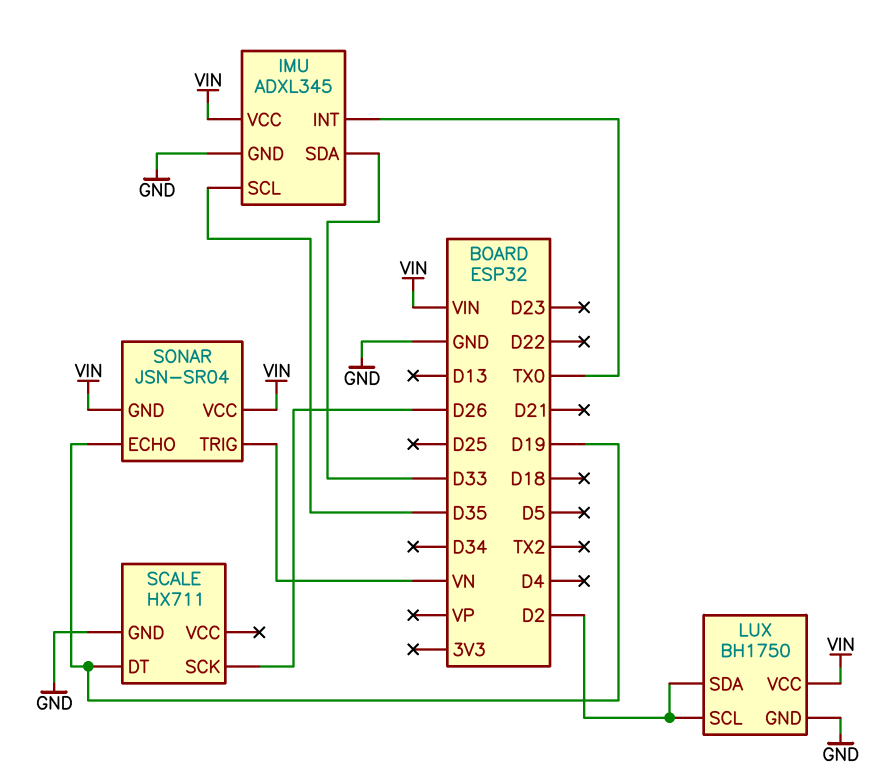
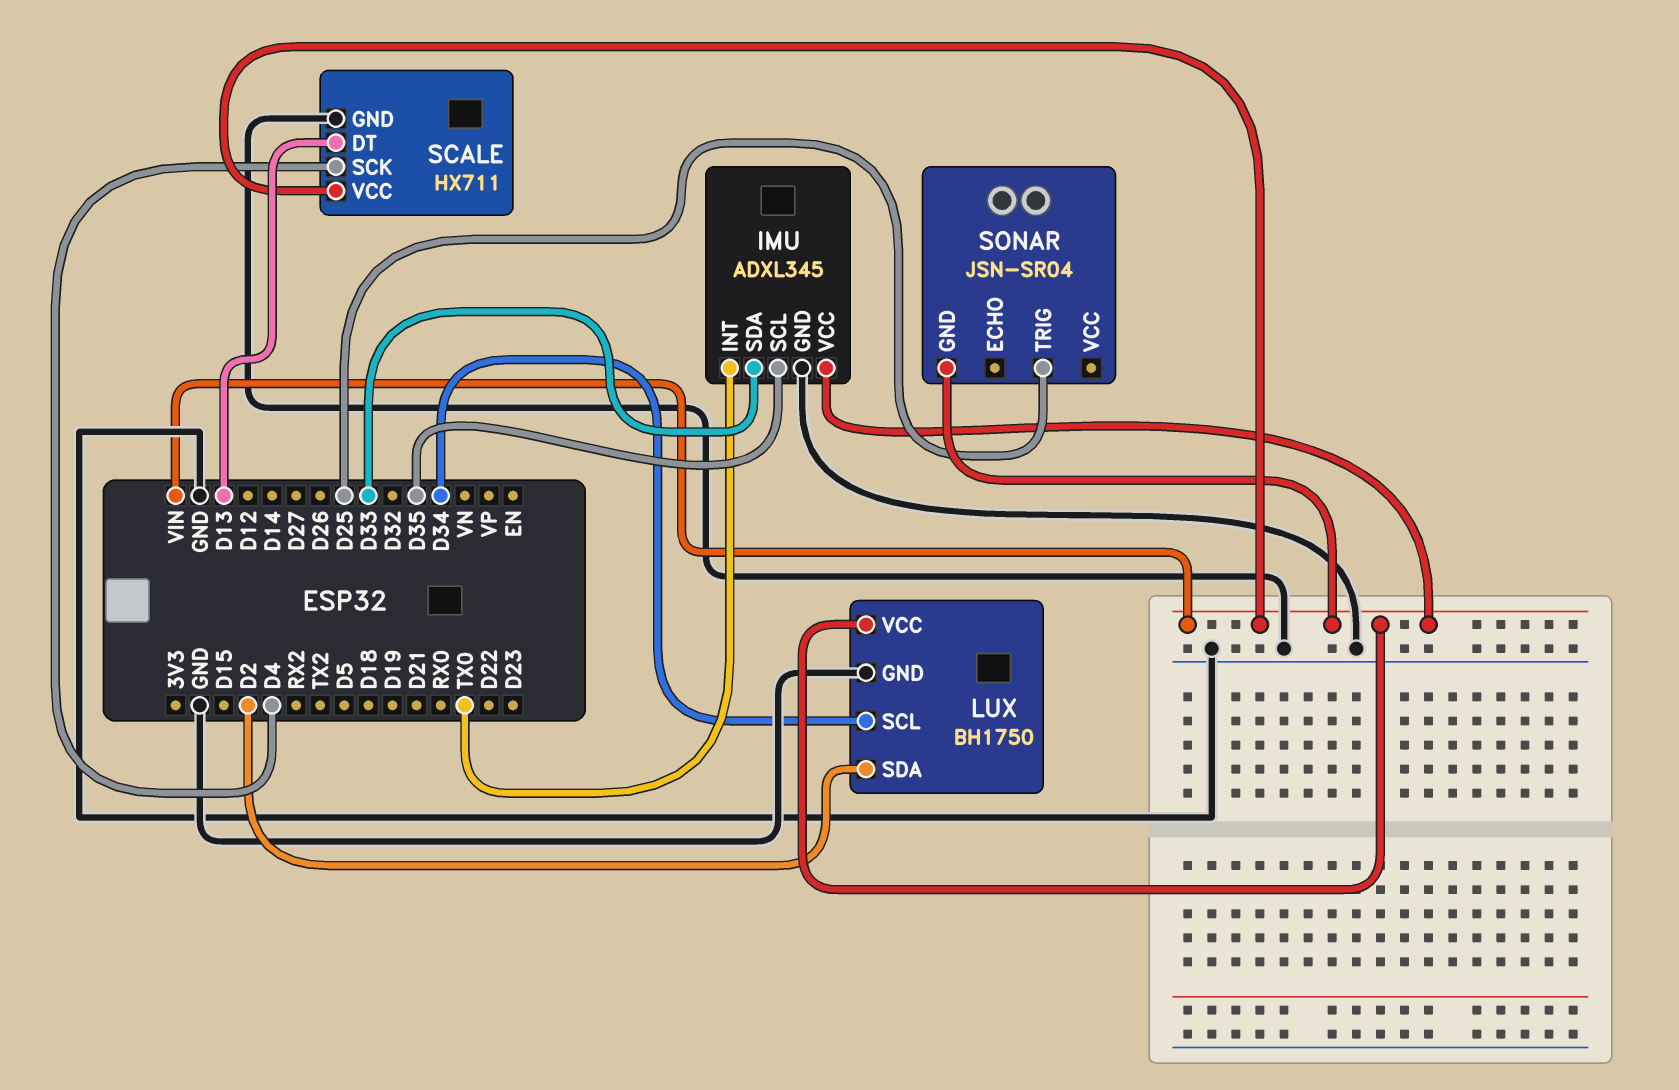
LUX pin SCL: D2 -> D34
SCALE pin DT: D19 -> D13
SCALE pin SCK: D26 -> D4
SCALE pin VCC: none -> VIN
SONAR pin ECHO: D19 -> none
SONAR pin TRIG: VN -> D25
SONAR pin VCC: VIN -> none

